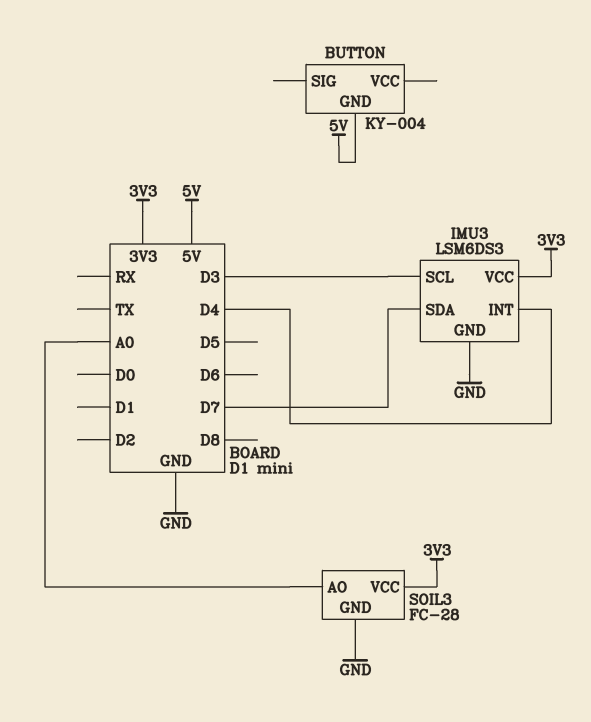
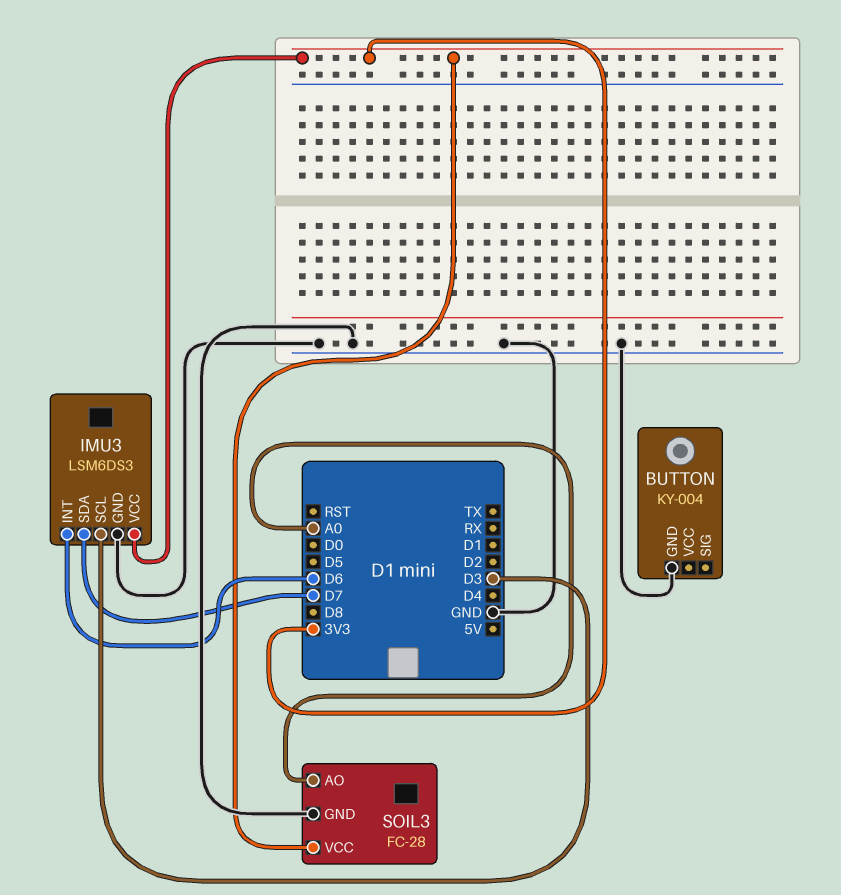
BUTTON pin GND: 5V -> GND
IMU3 pin INT: D4 -> D6

